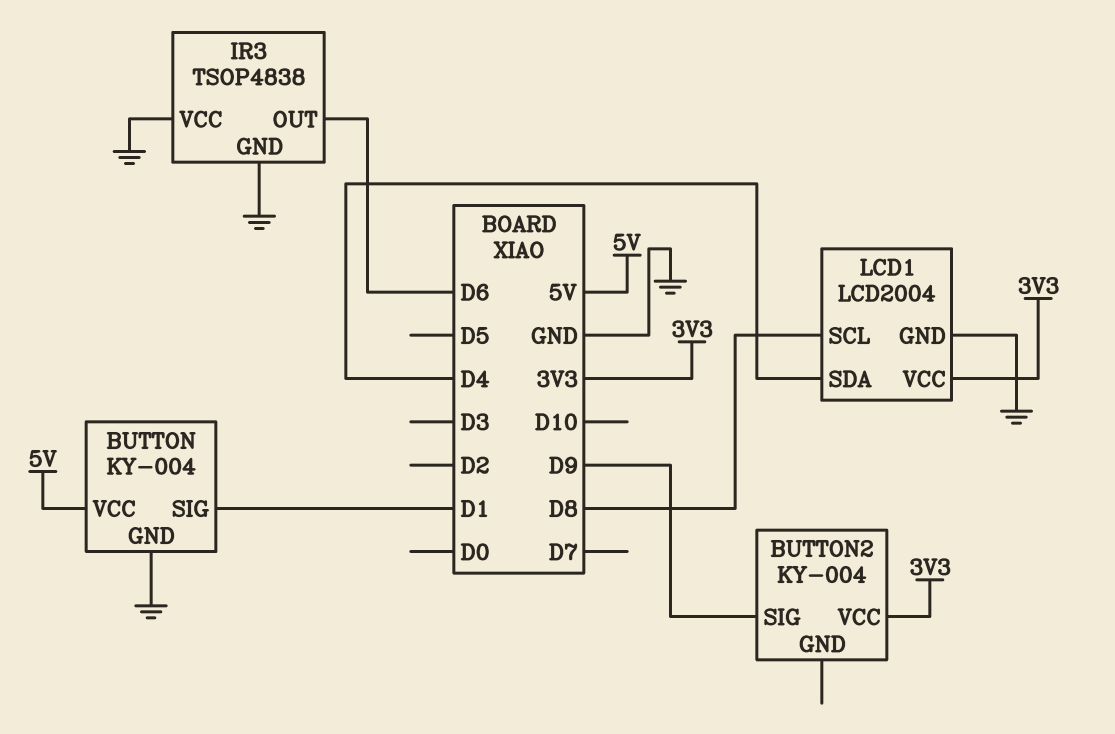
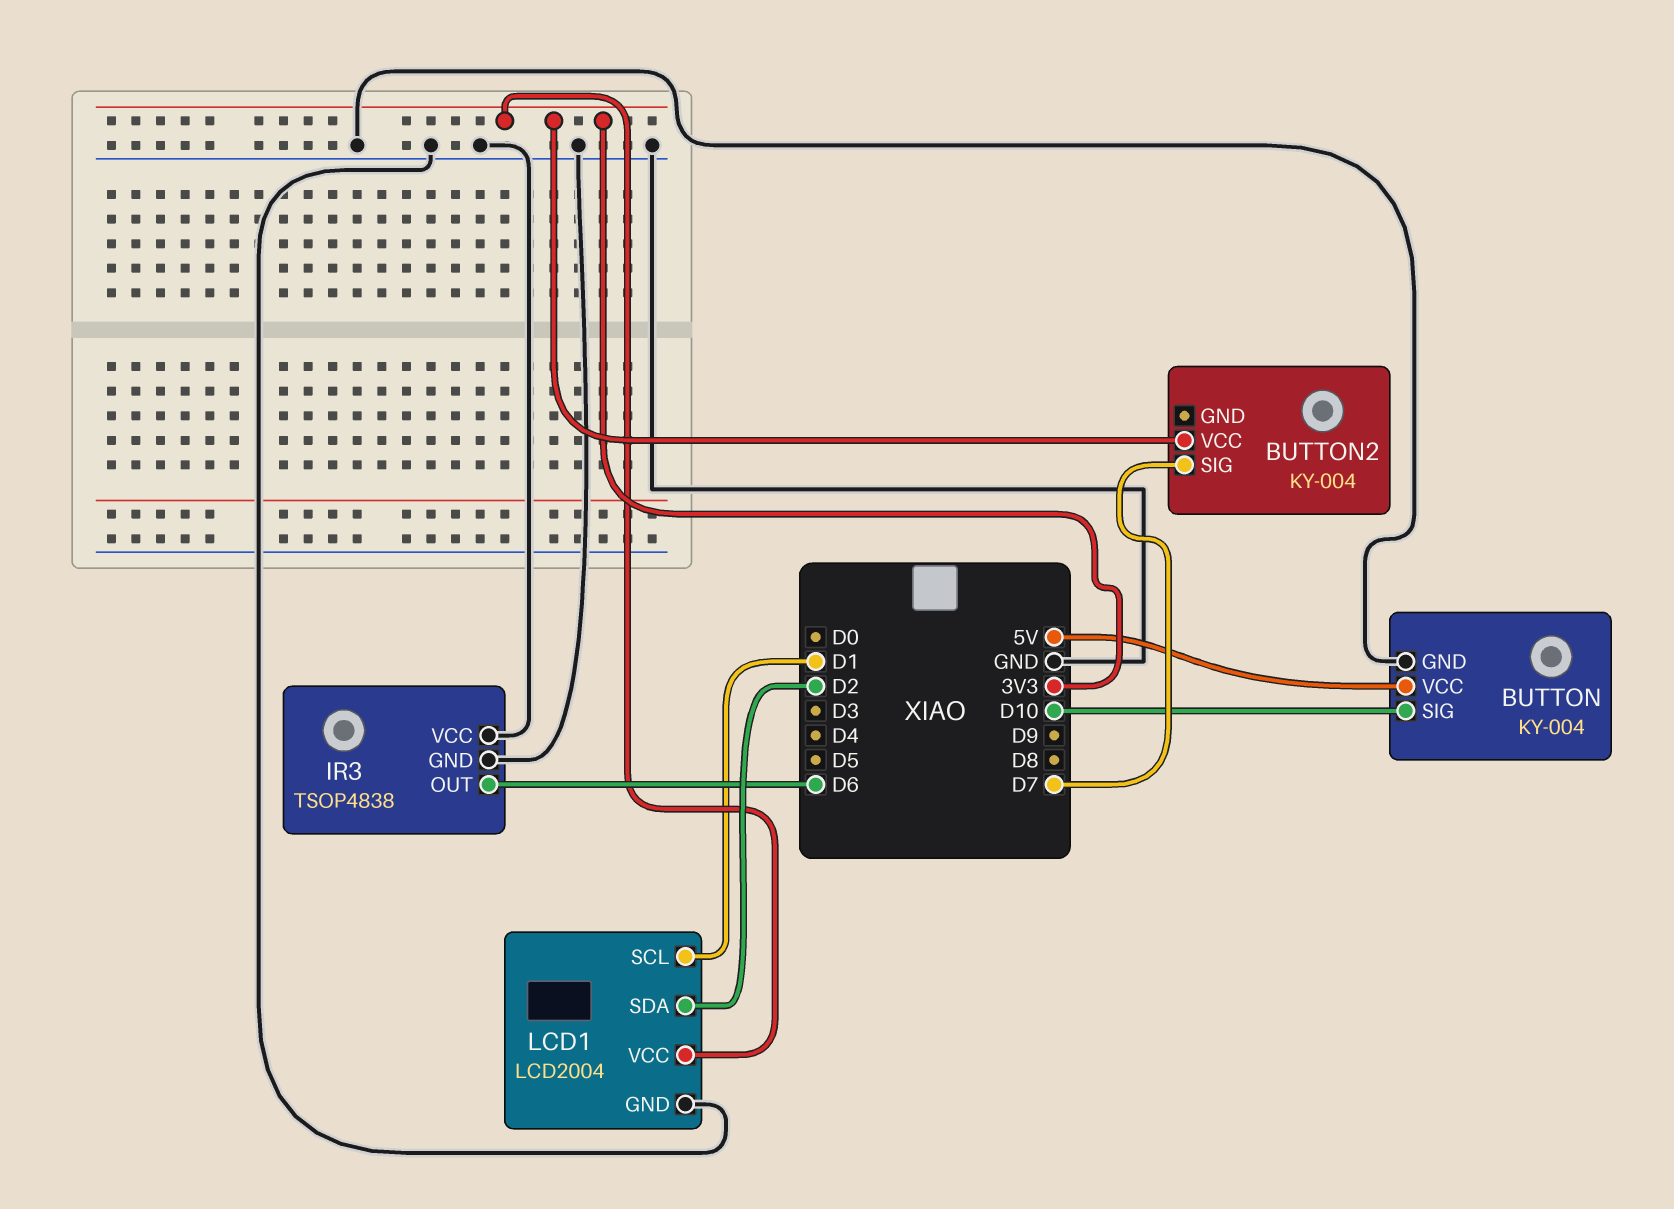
BUTTON pin SIG: D1 -> D10
BUTTON2 pin SIG: D9 -> D7
LCD1 pin SCL: D8 -> D1
LCD1 pin SDA: D4 -> D2

